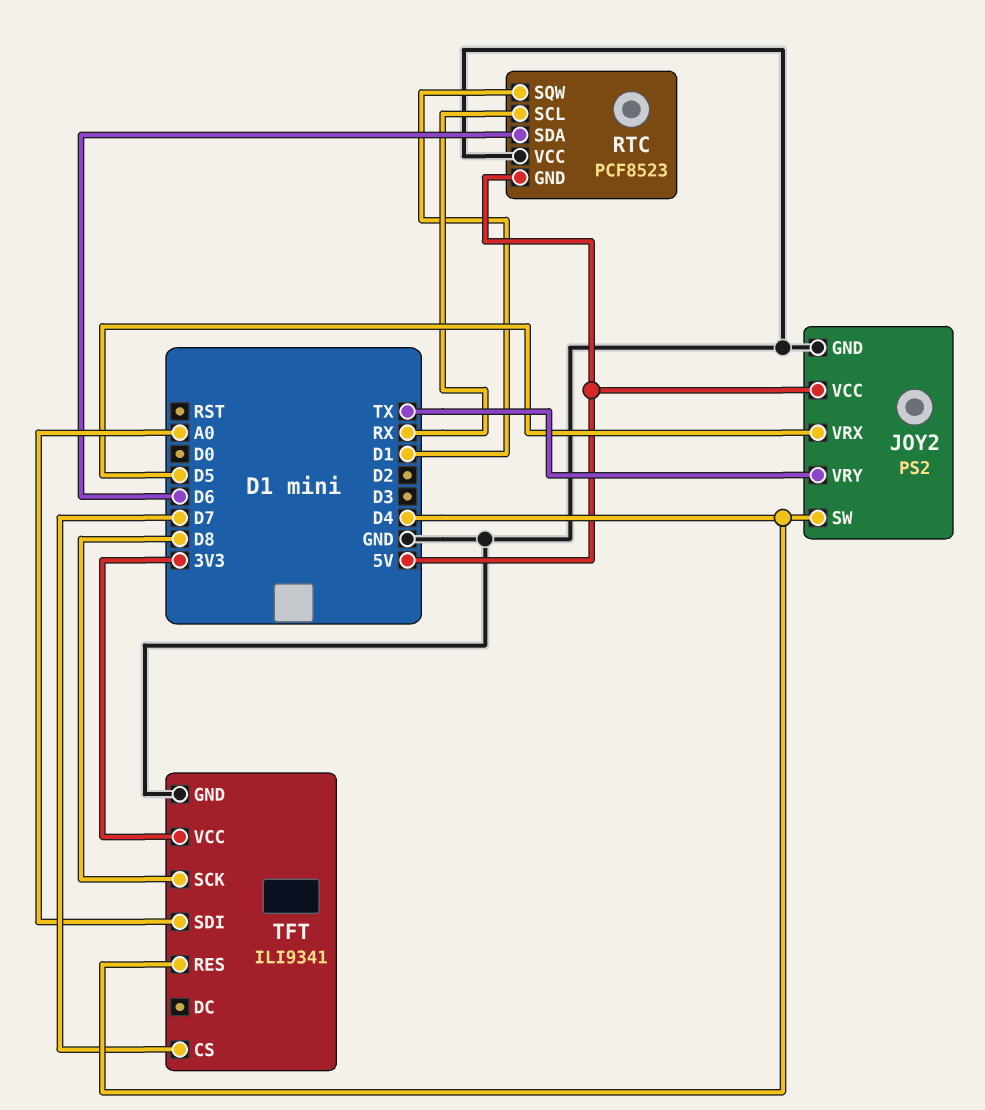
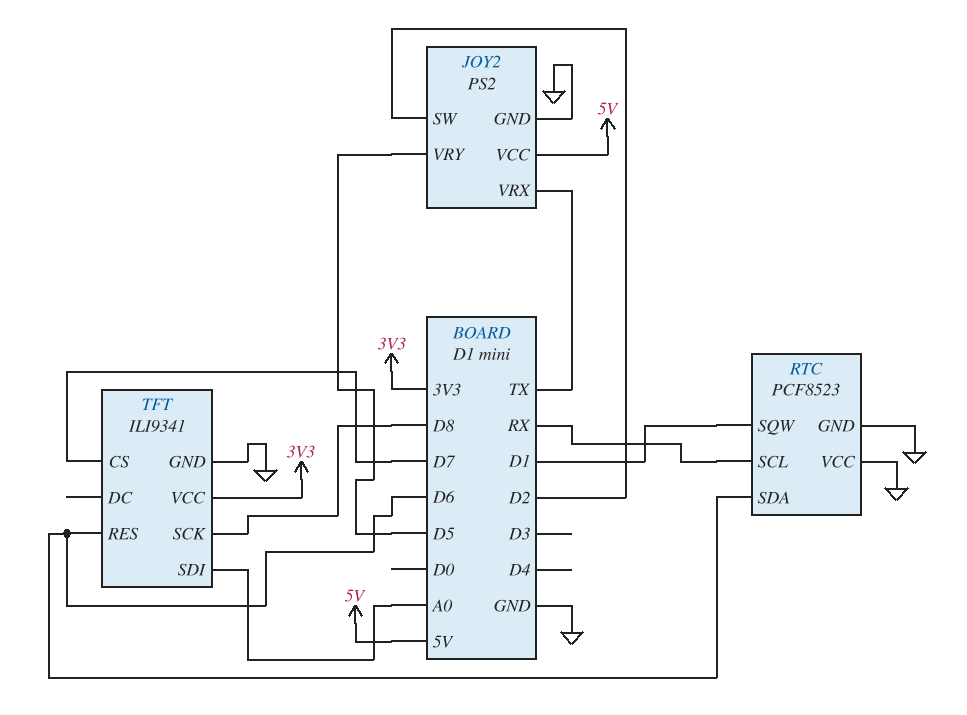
JOY2 pin SW: D4 -> D2
JOY2 pin VRX: D5 -> TX
JOY2 pin VRY: TX -> D5
RTC pin GND: 5V -> GND
TFT pin RES: D4 -> D6

